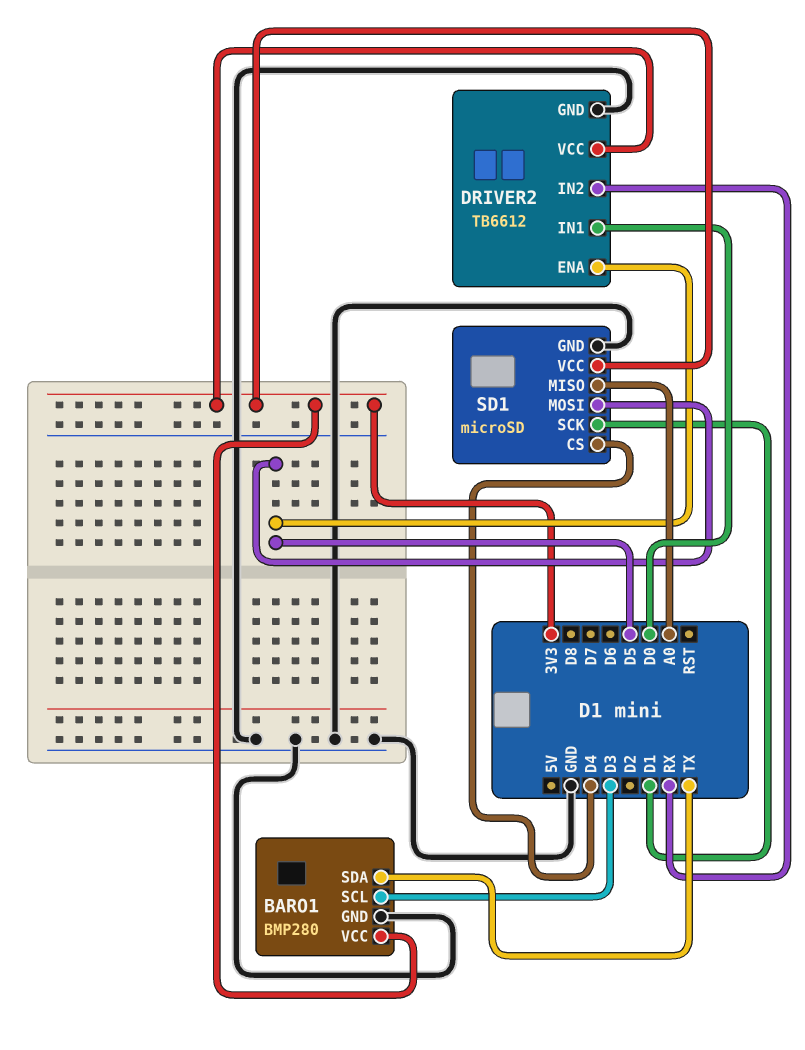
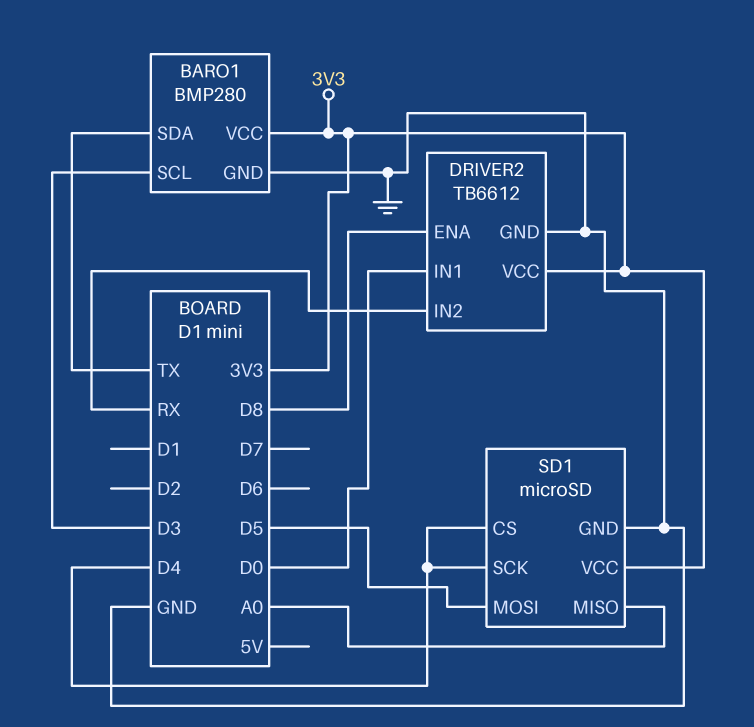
DRIVER2 pin ENA: D5 -> D8
SD1 pin SCK: D1 -> D4

